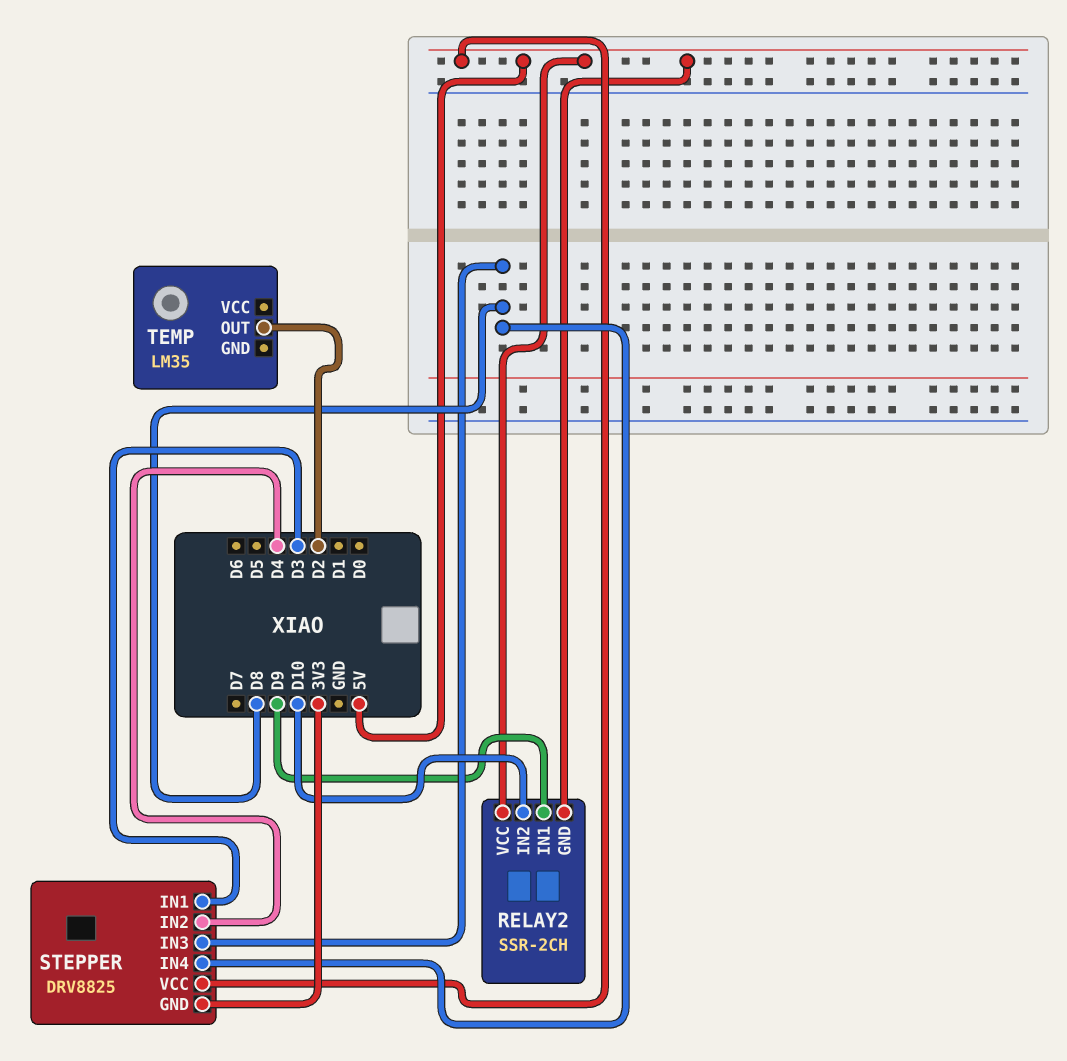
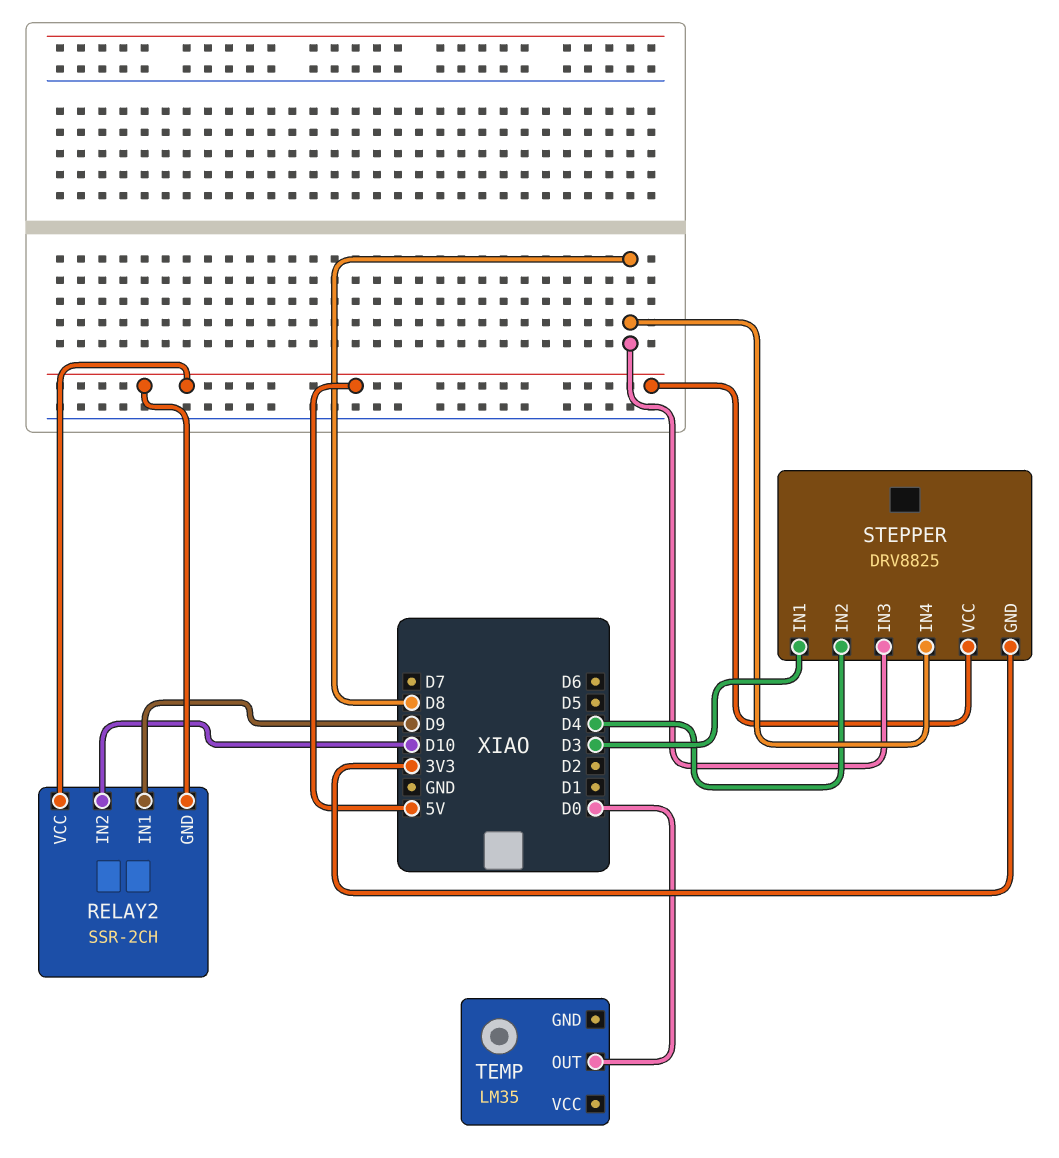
TEMP pin OUT: D2 -> D0

